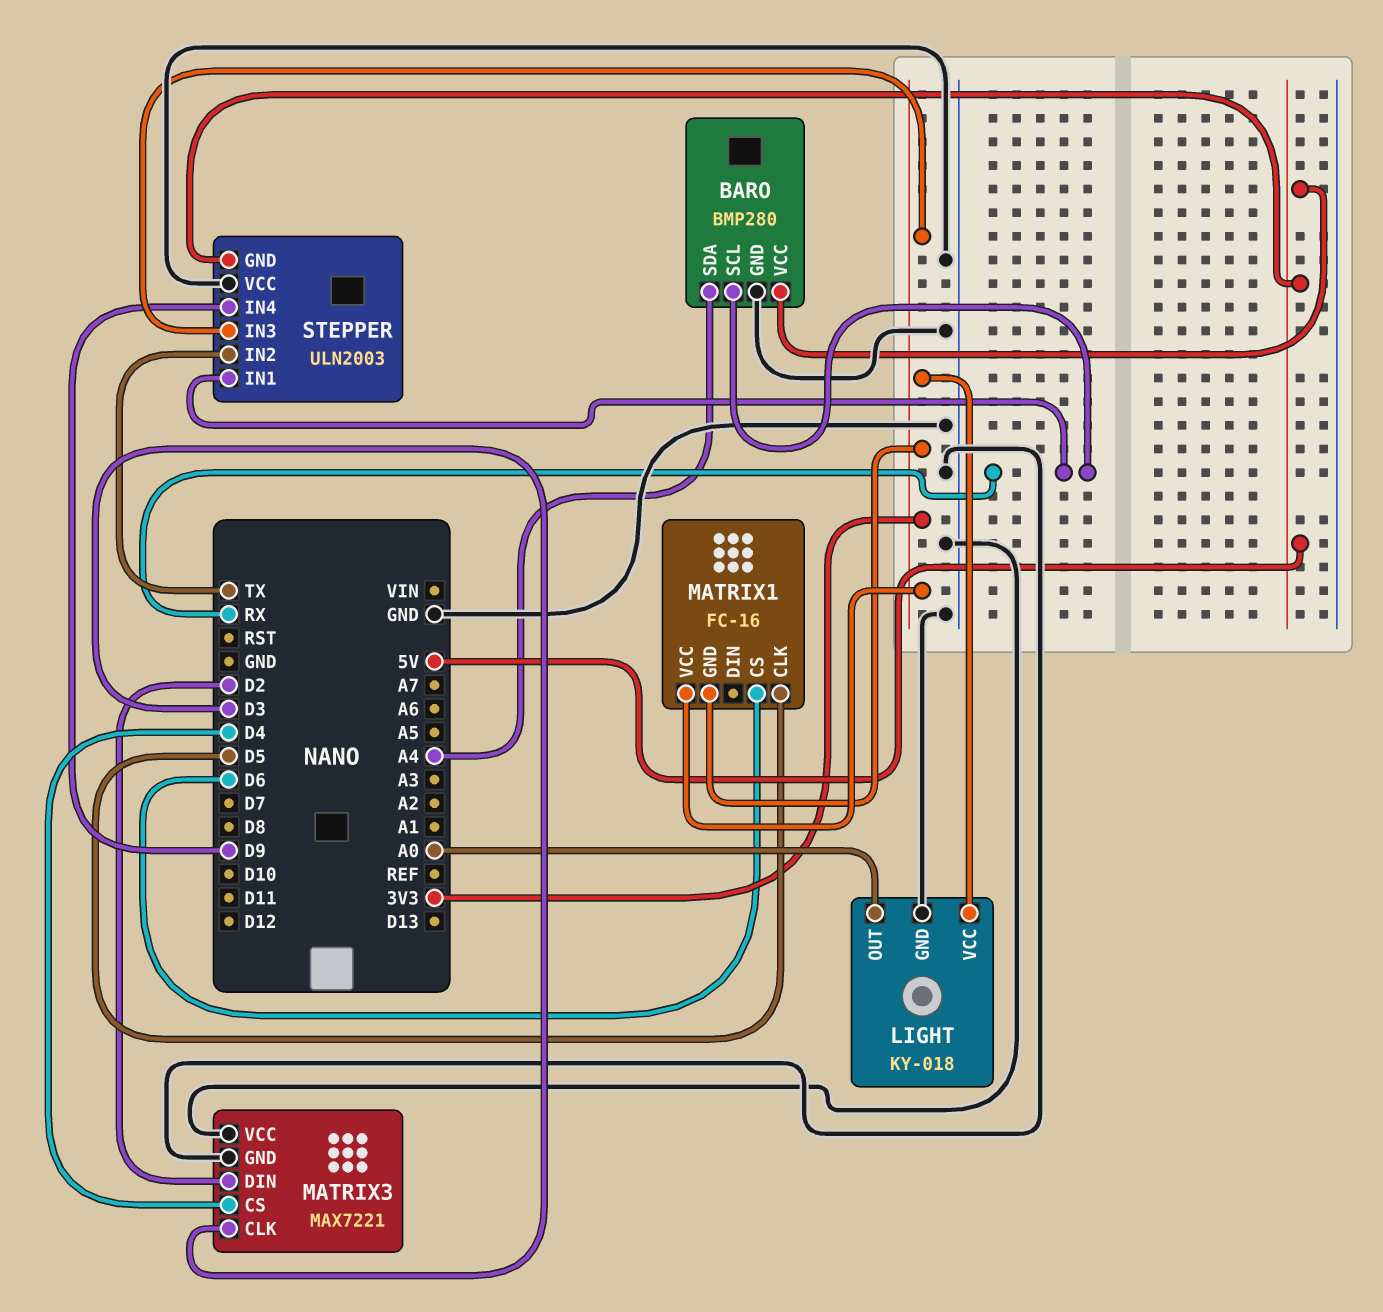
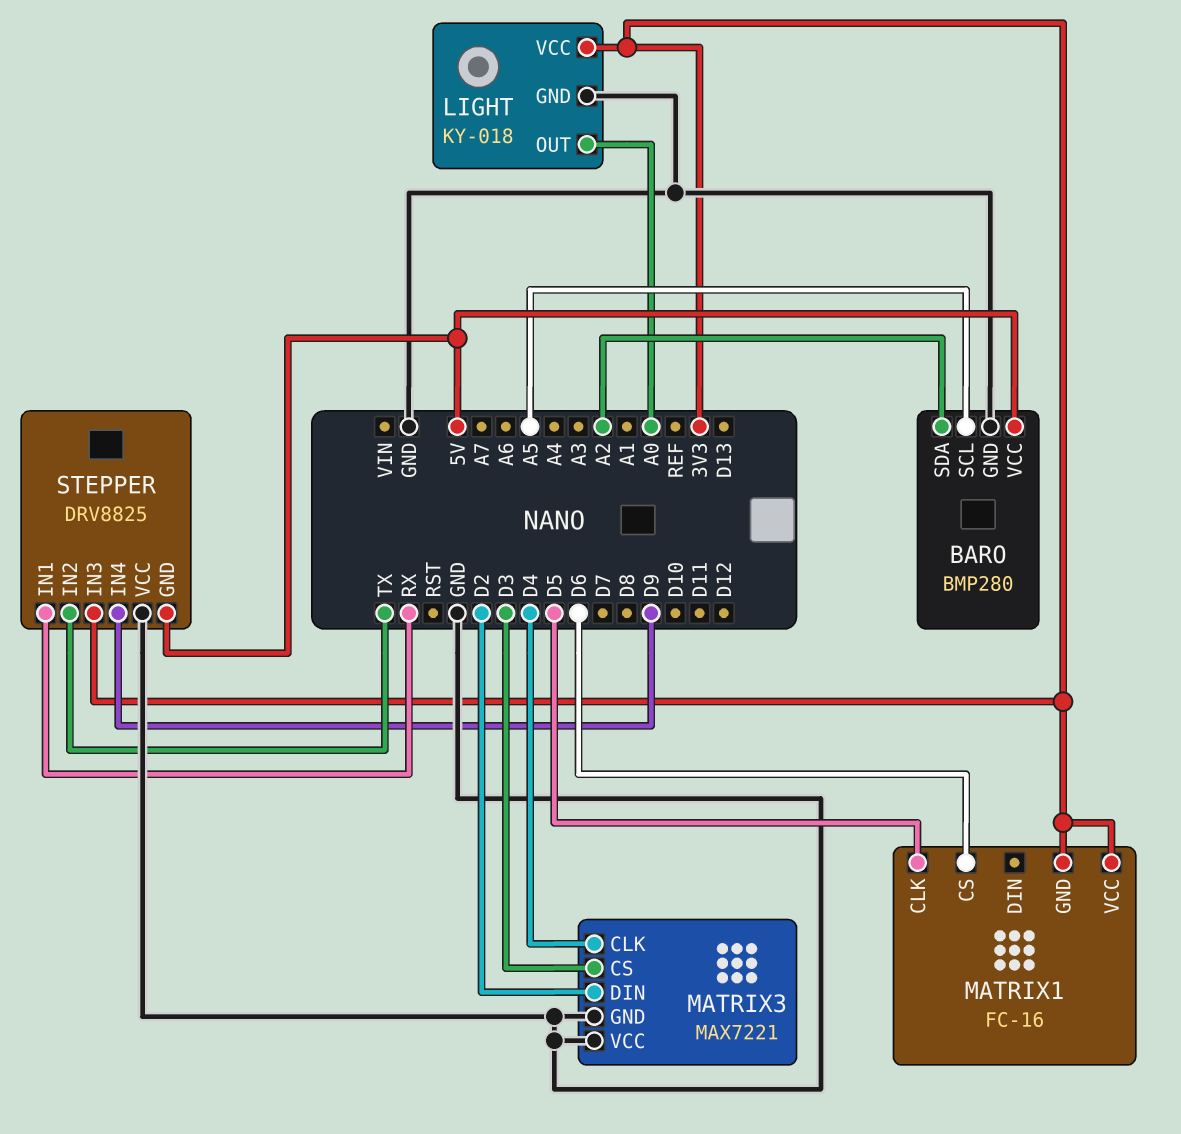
BARO pin SCL: RX -> A5
BARO pin SDA: A4 -> A2
MATRIX3 pin CLK: D3 -> D4
MATRIX3 pin CS: D4 -> D3
STEPPER: ULN2003 -> DRV8825

